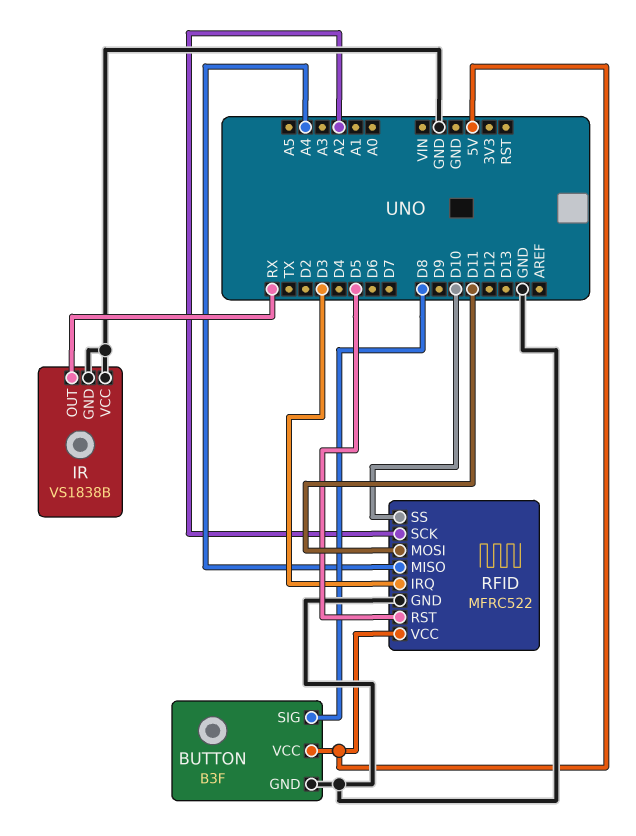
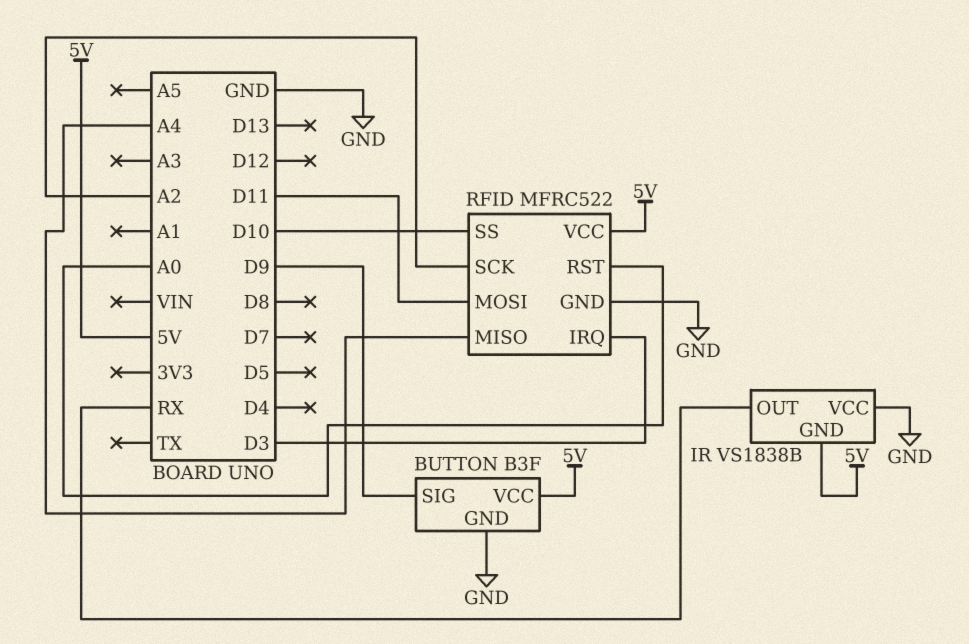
BUTTON pin SIG: D8 -> D9
IR pin GND: GND -> 5V
RFID pin RST: D5 -> A0

